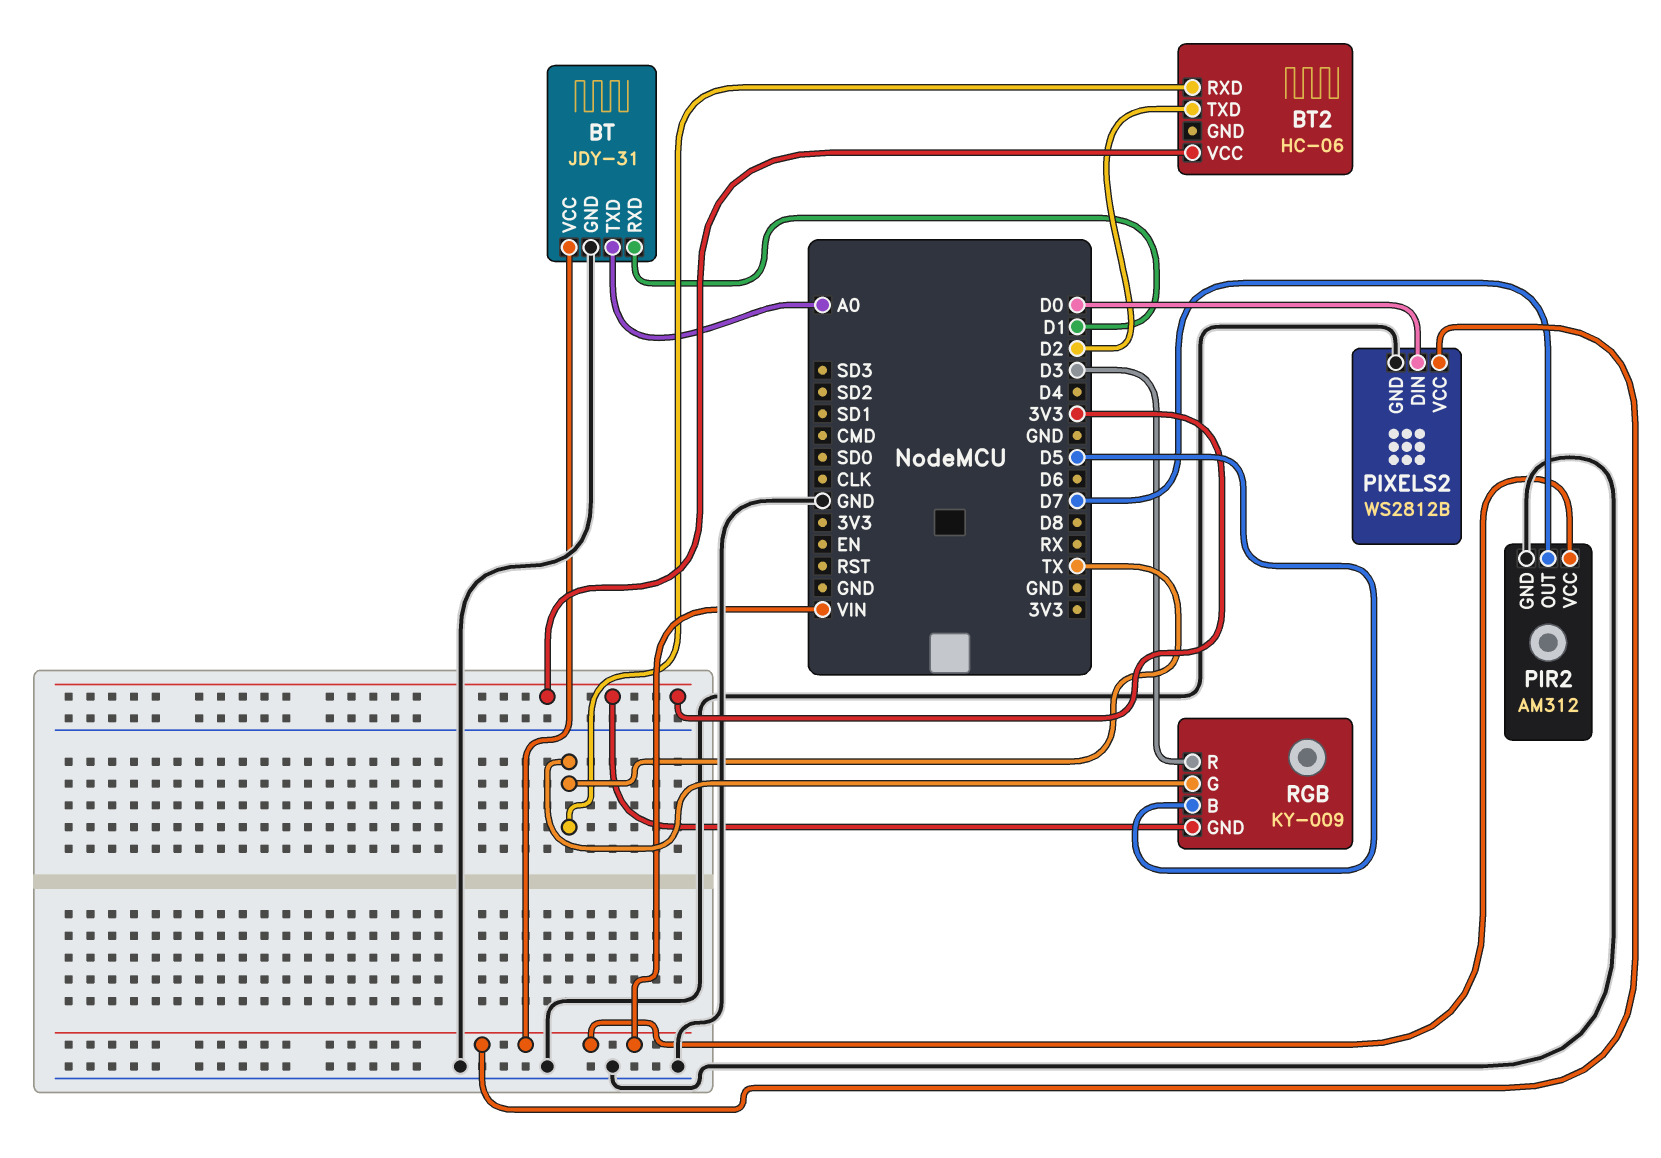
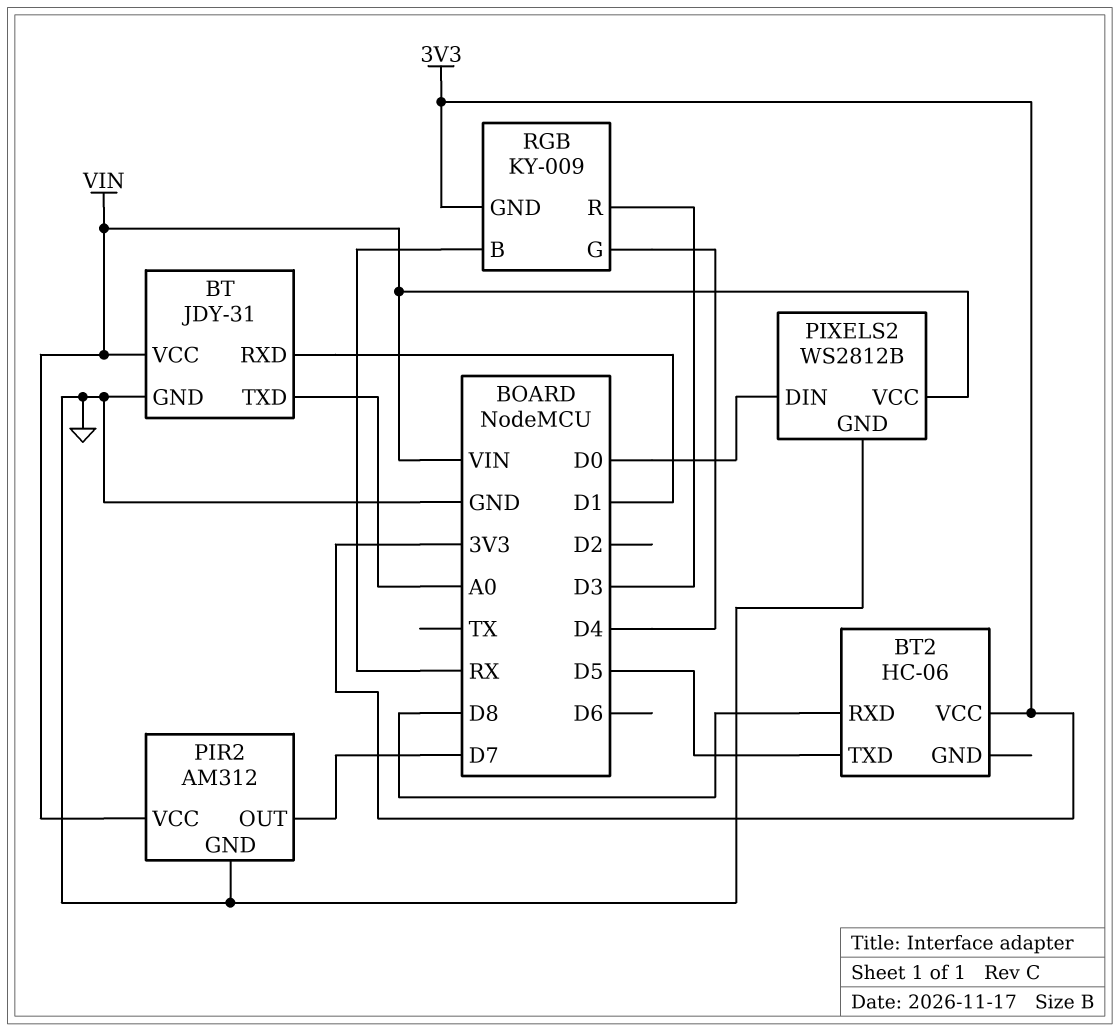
BT2 pin RXD: TX -> D8
BT2 pin TXD: D2 -> D5
RGB pin B: D5 -> RX
RGB pin G: TX -> D4

